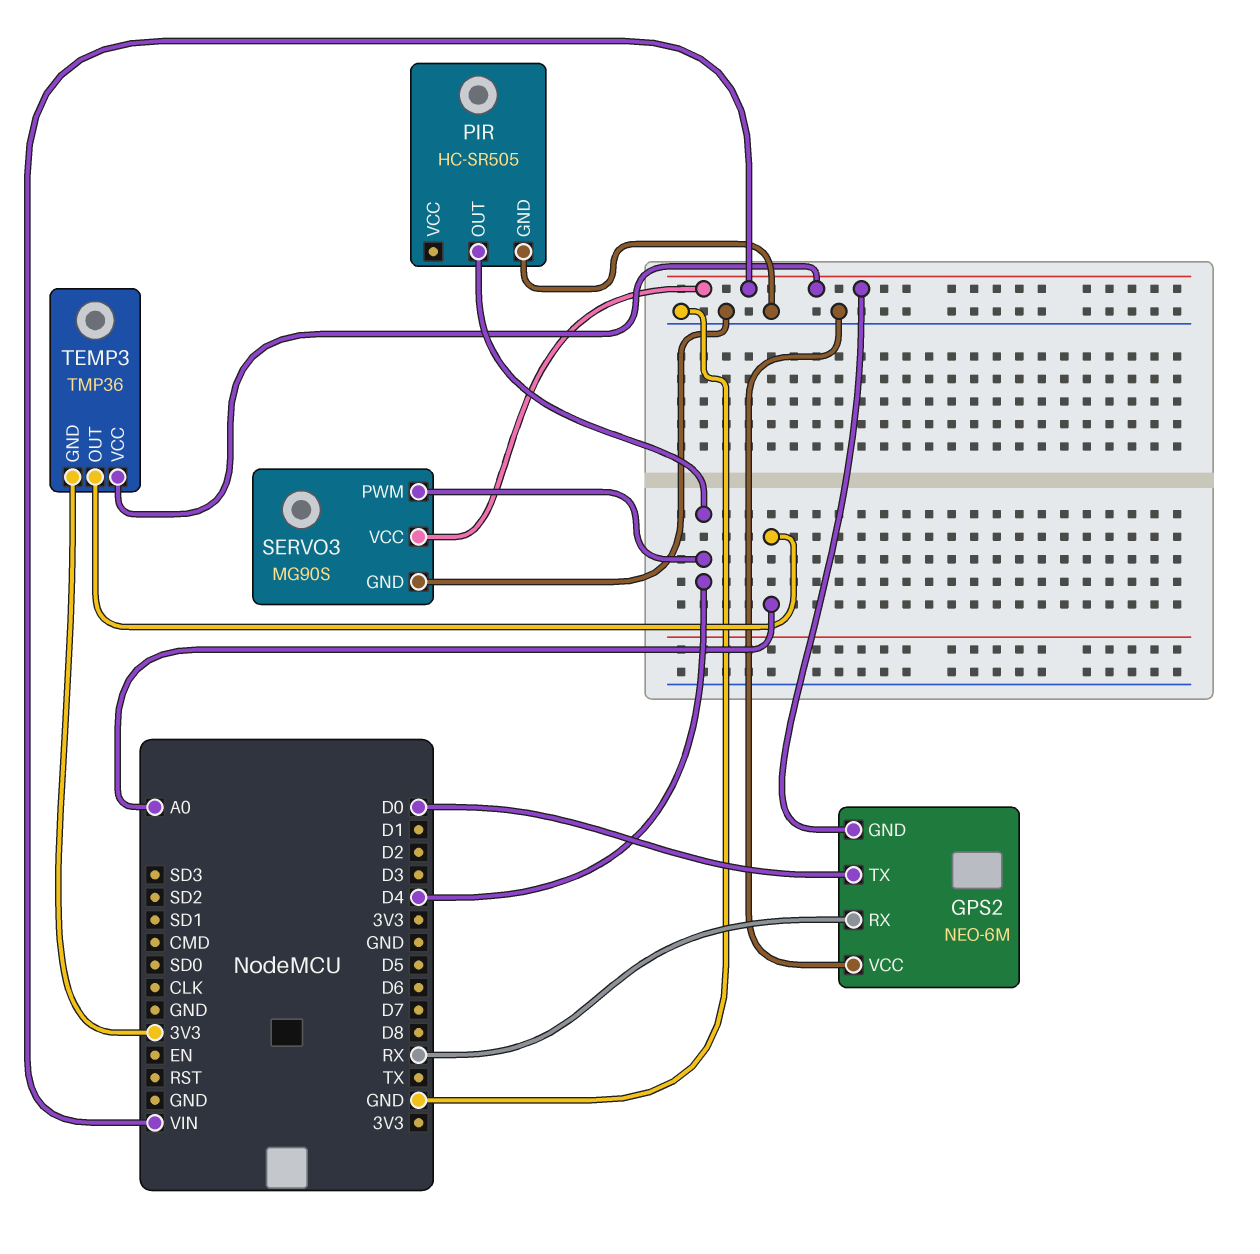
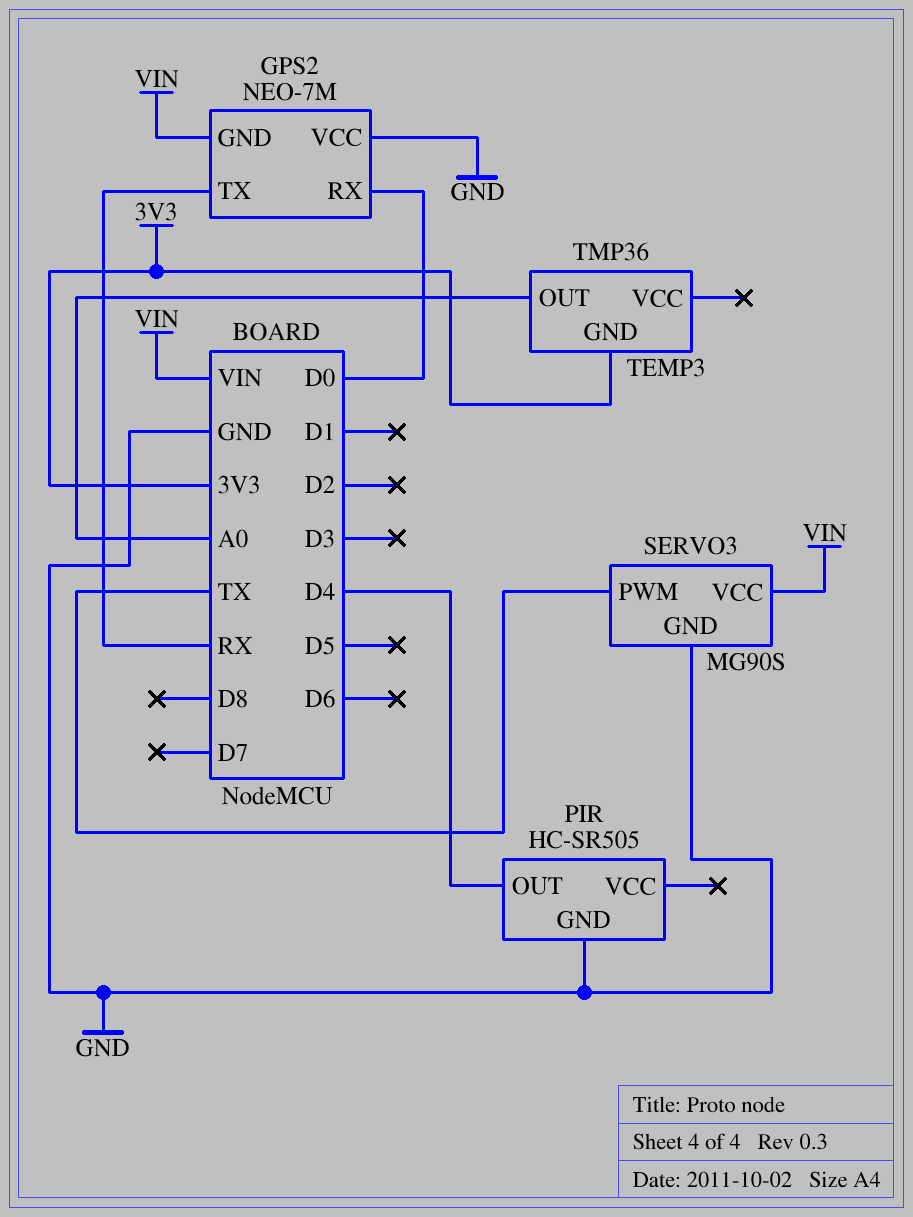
GPS2: NEO-6M -> NEO-7M
GPS2 pin RX: RX -> D0
GPS2 pin TX: D0 -> RX
SERVO3 pin PWM: D4 -> TX
TEMP3 pin VCC: VIN -> none

